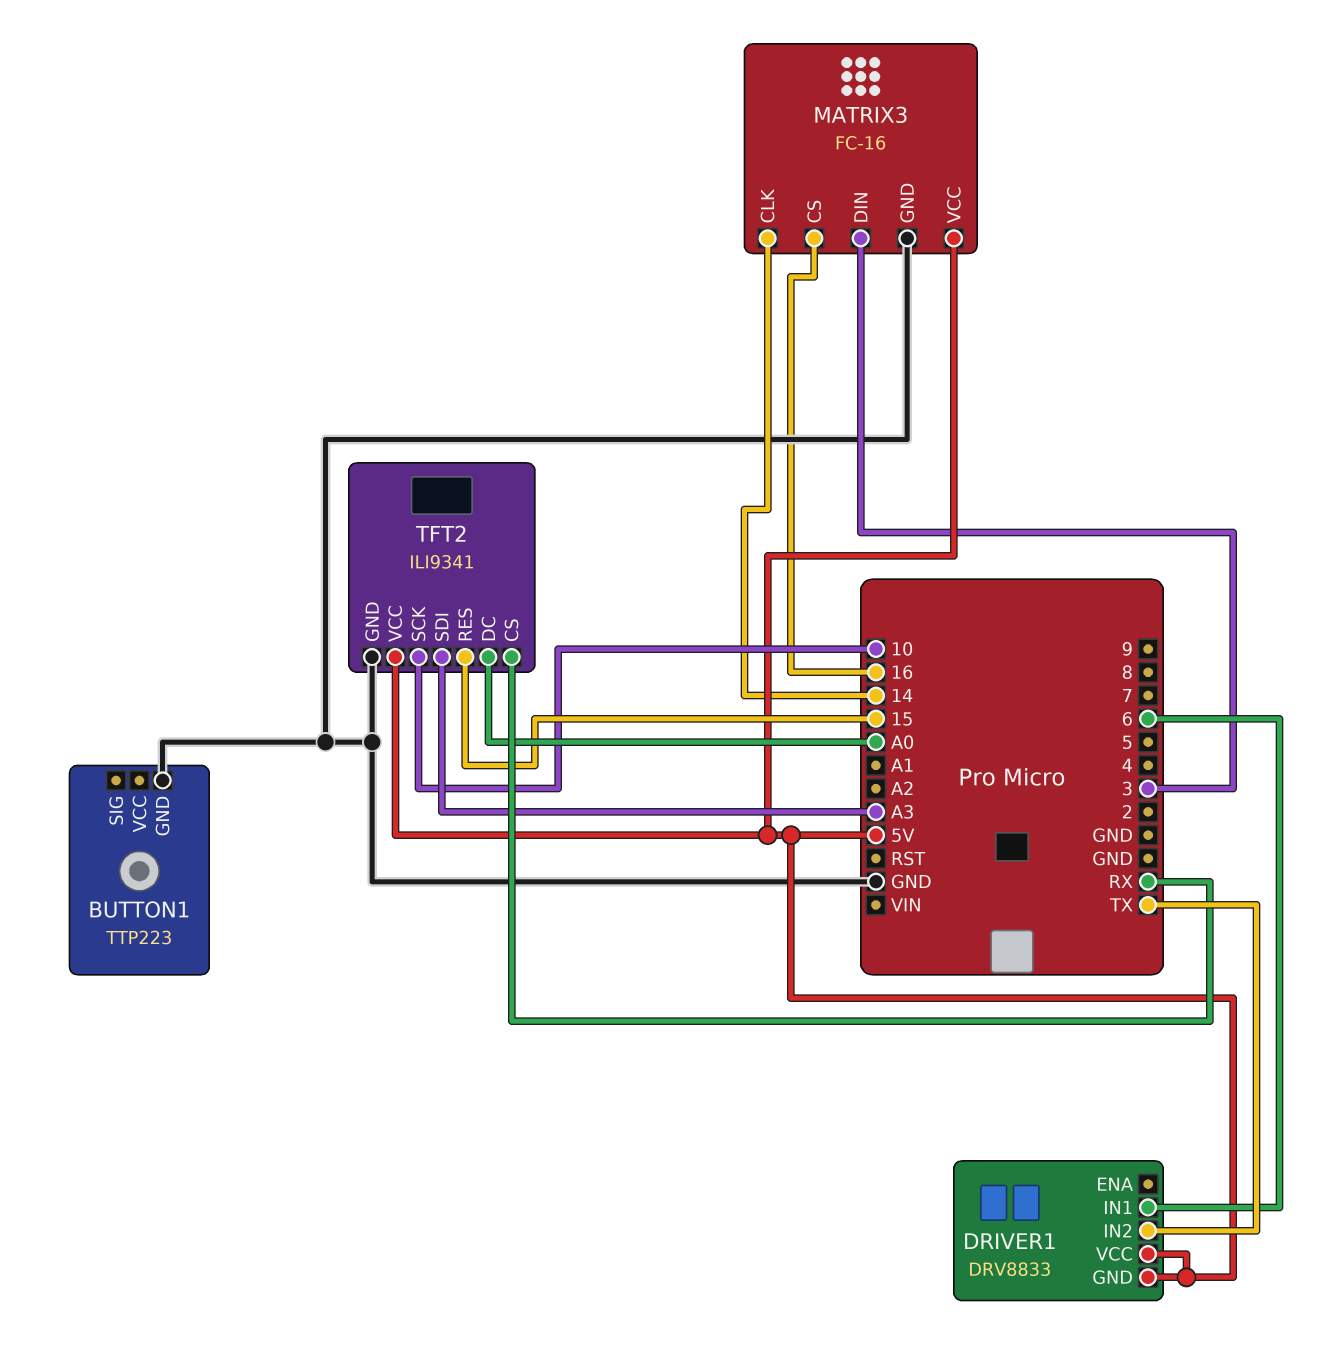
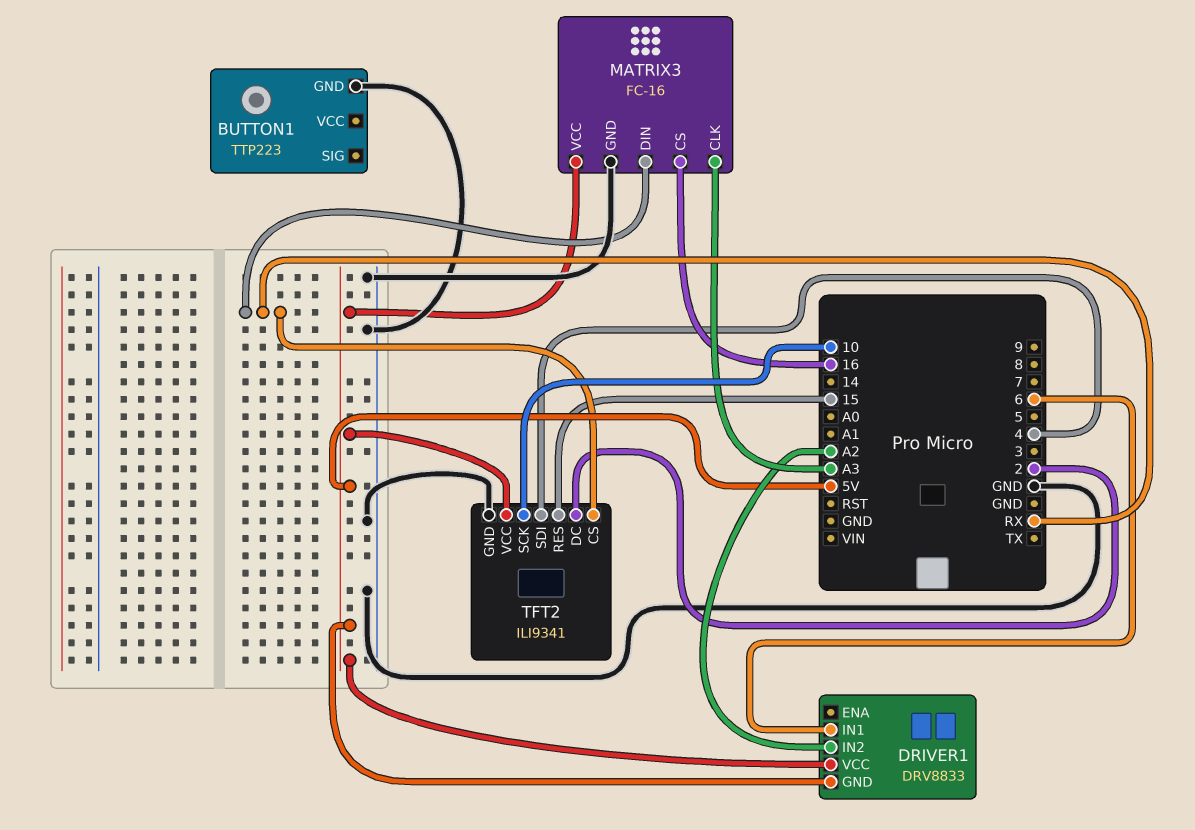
DRIVER1 pin IN2: TX -> A2
MATRIX3 pin CLK: 14 -> A3
MATRIX3 pin DIN: 3 -> RX
TFT2 pin DC: A0 -> 2
TFT2 pin SDI: A3 -> 4

